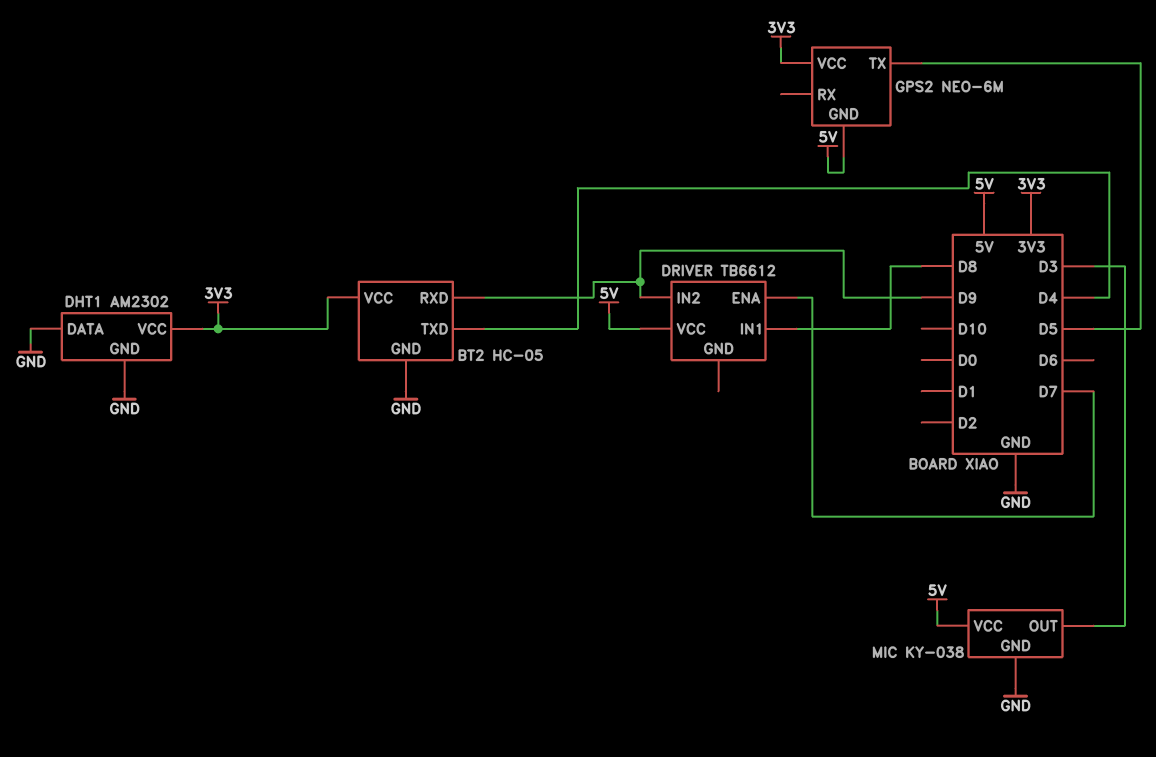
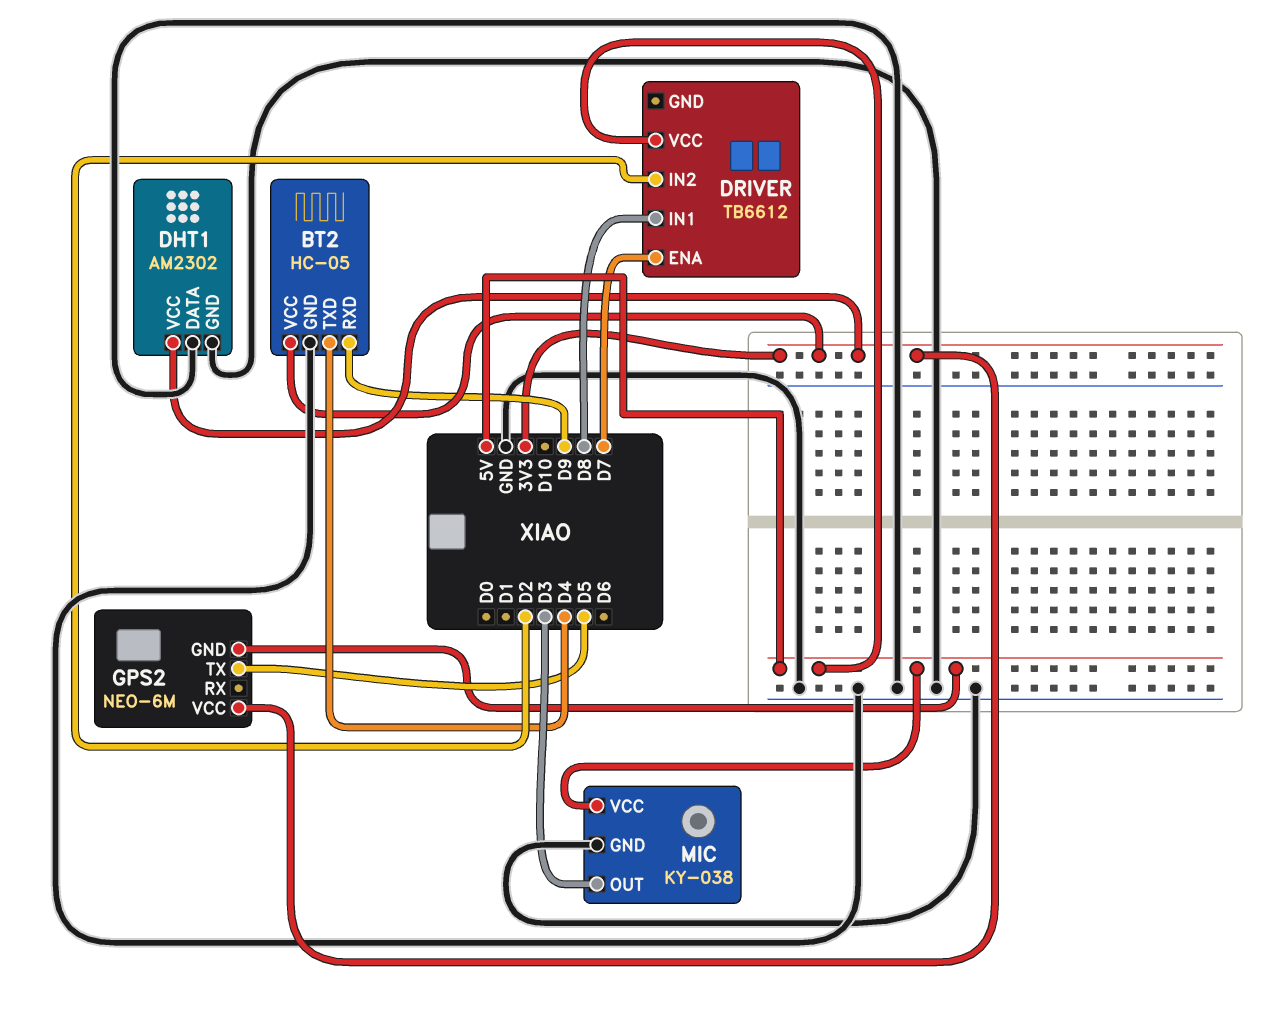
DRIVER pin IN2: D9 -> D2

